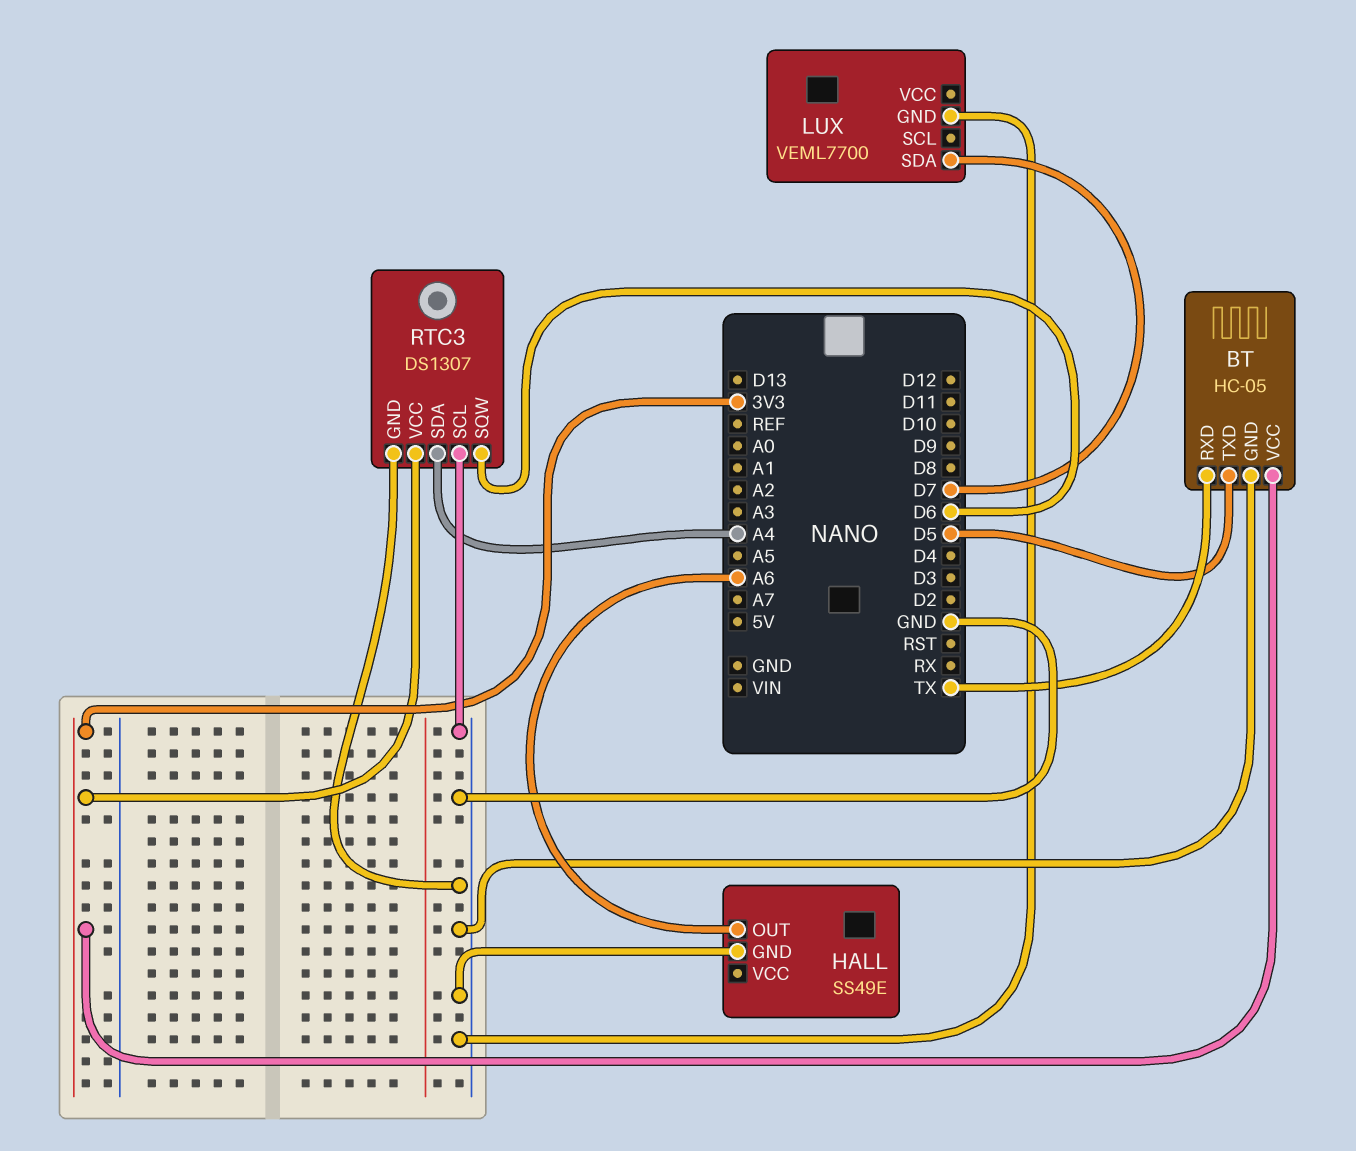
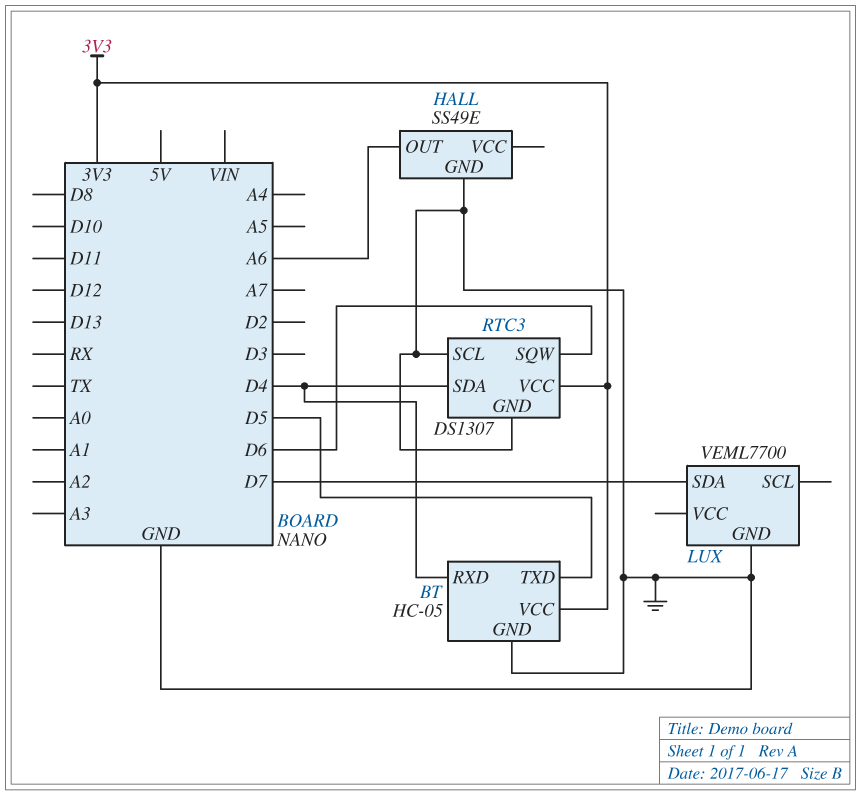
BT pin RXD: TX -> D4
RTC3 pin SDA: A4 -> D4

